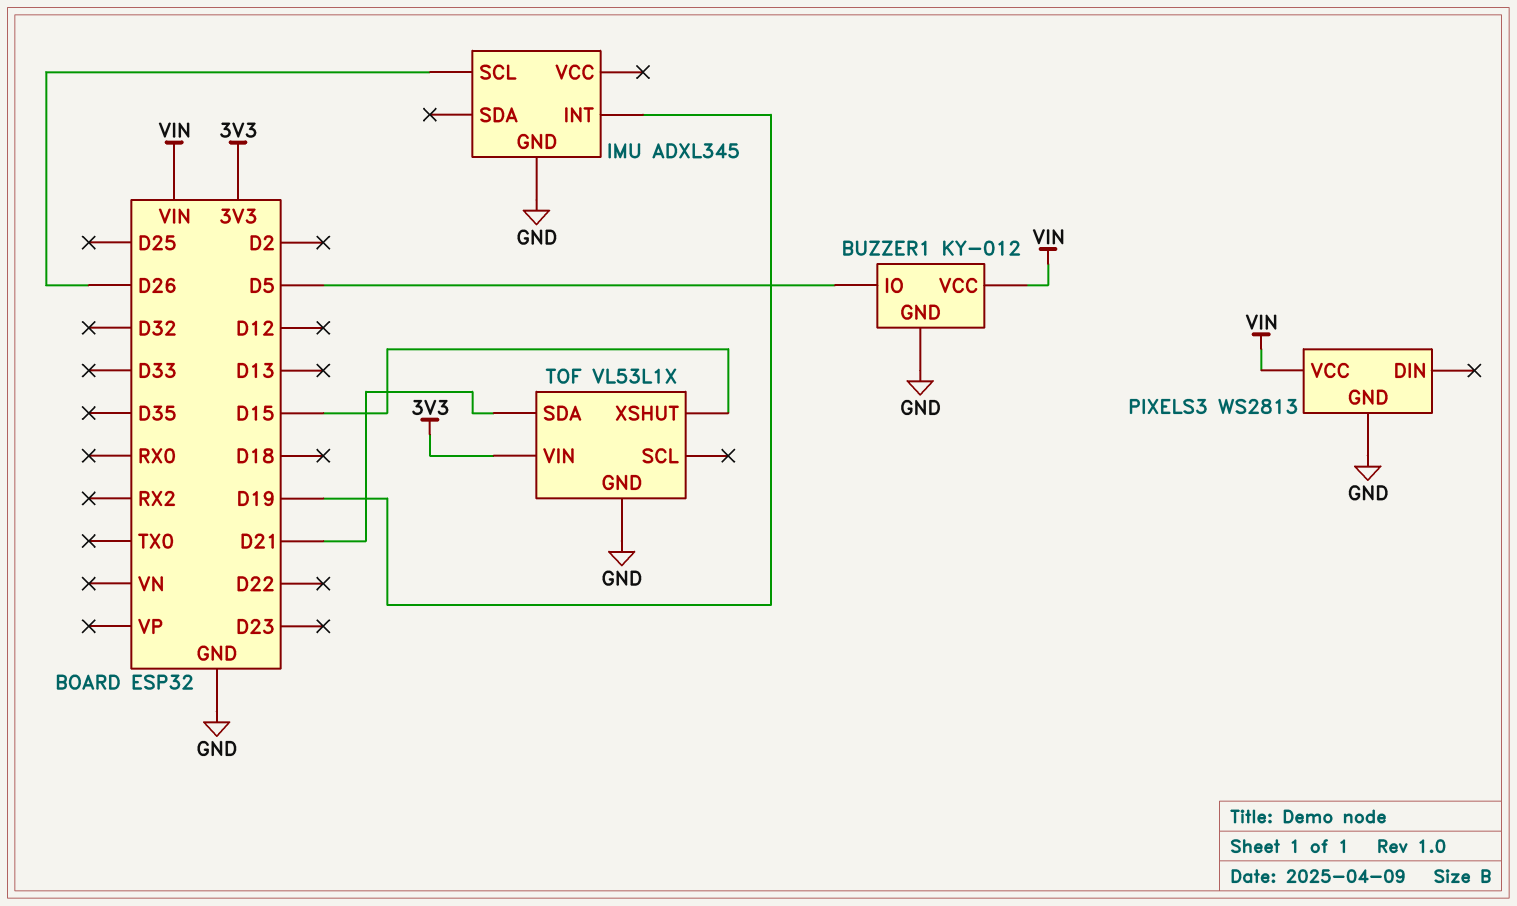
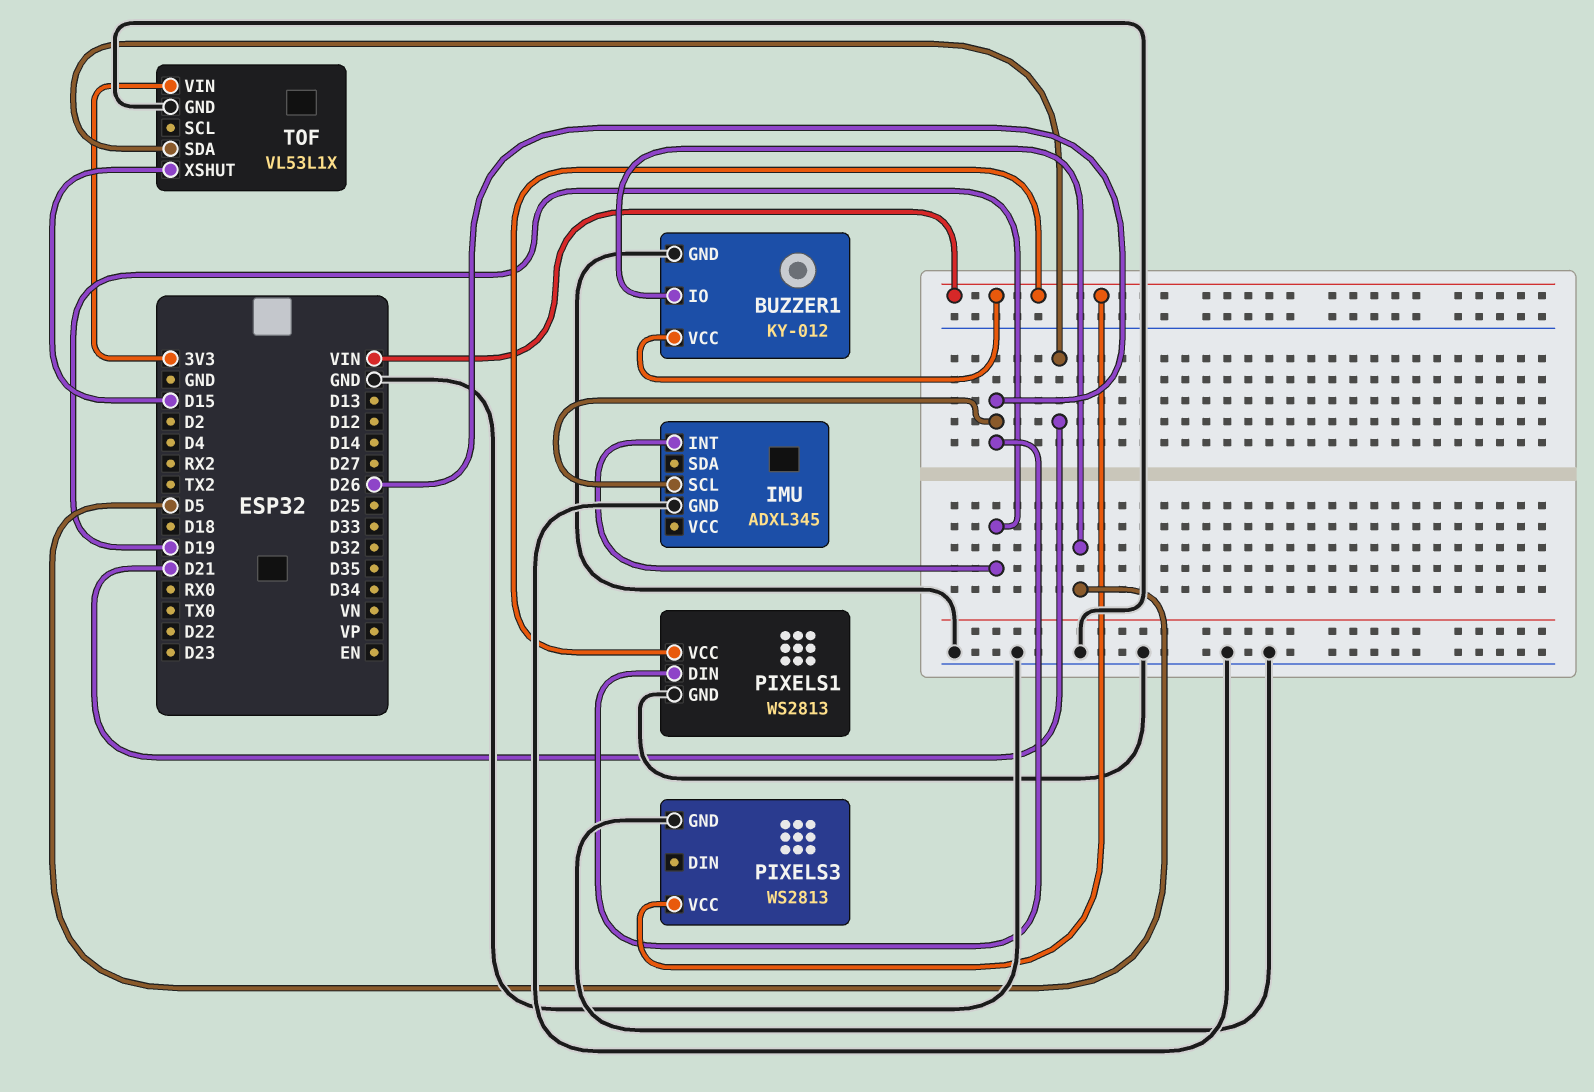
PIXELS1: none -> WS2813
PIXELS1 pin DIN: none -> D26
PIXELS1 pin GND: none -> GND
PIXELS1 pin VCC: none -> VIN

